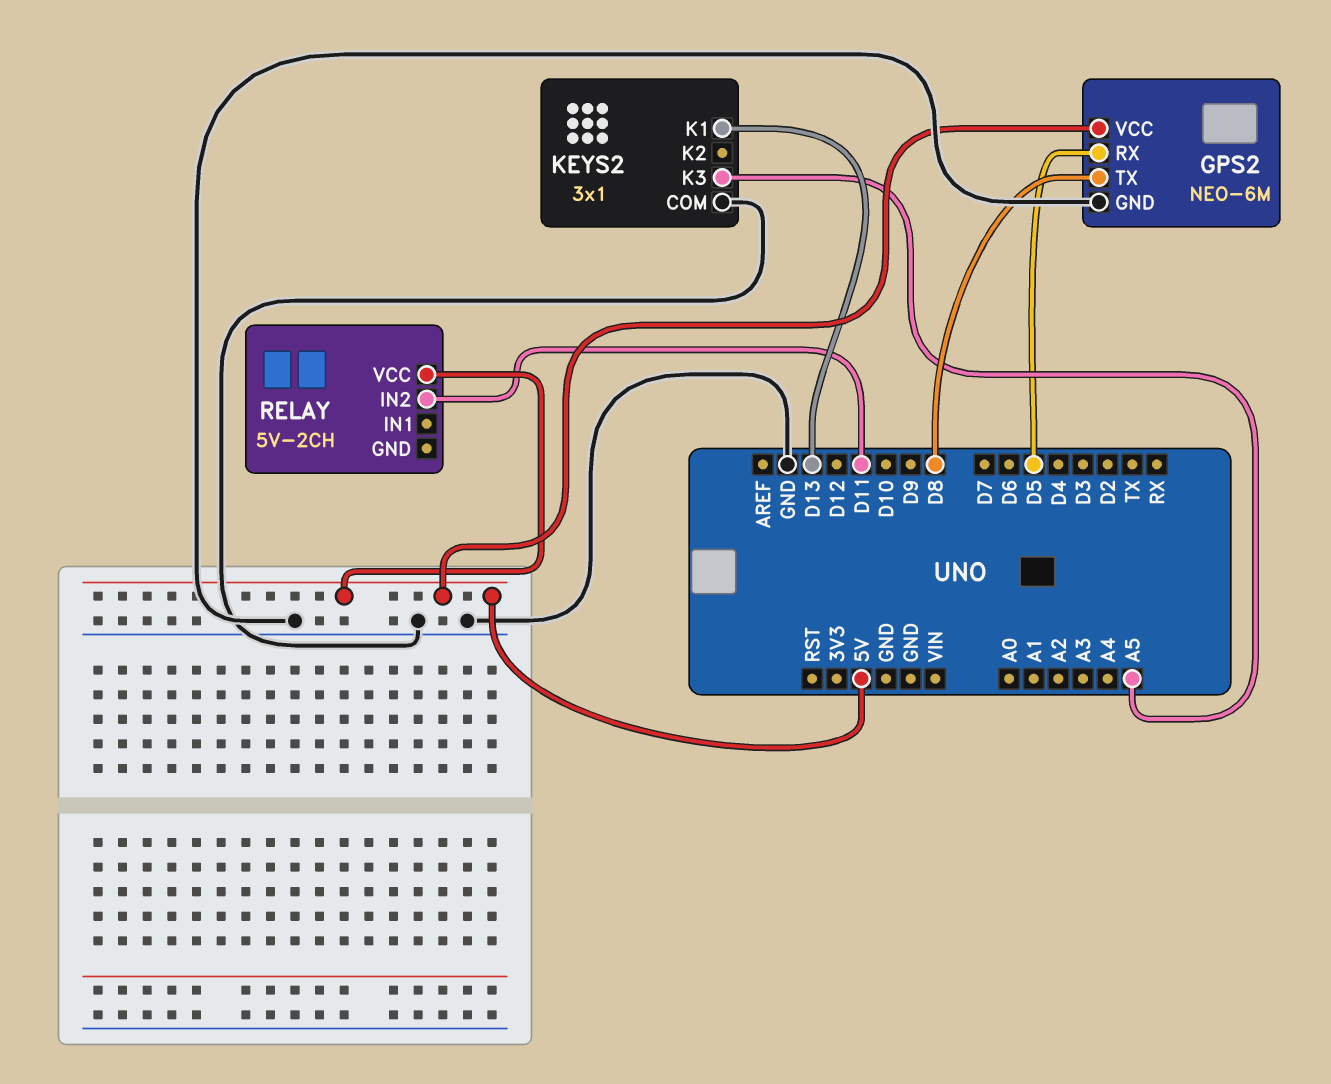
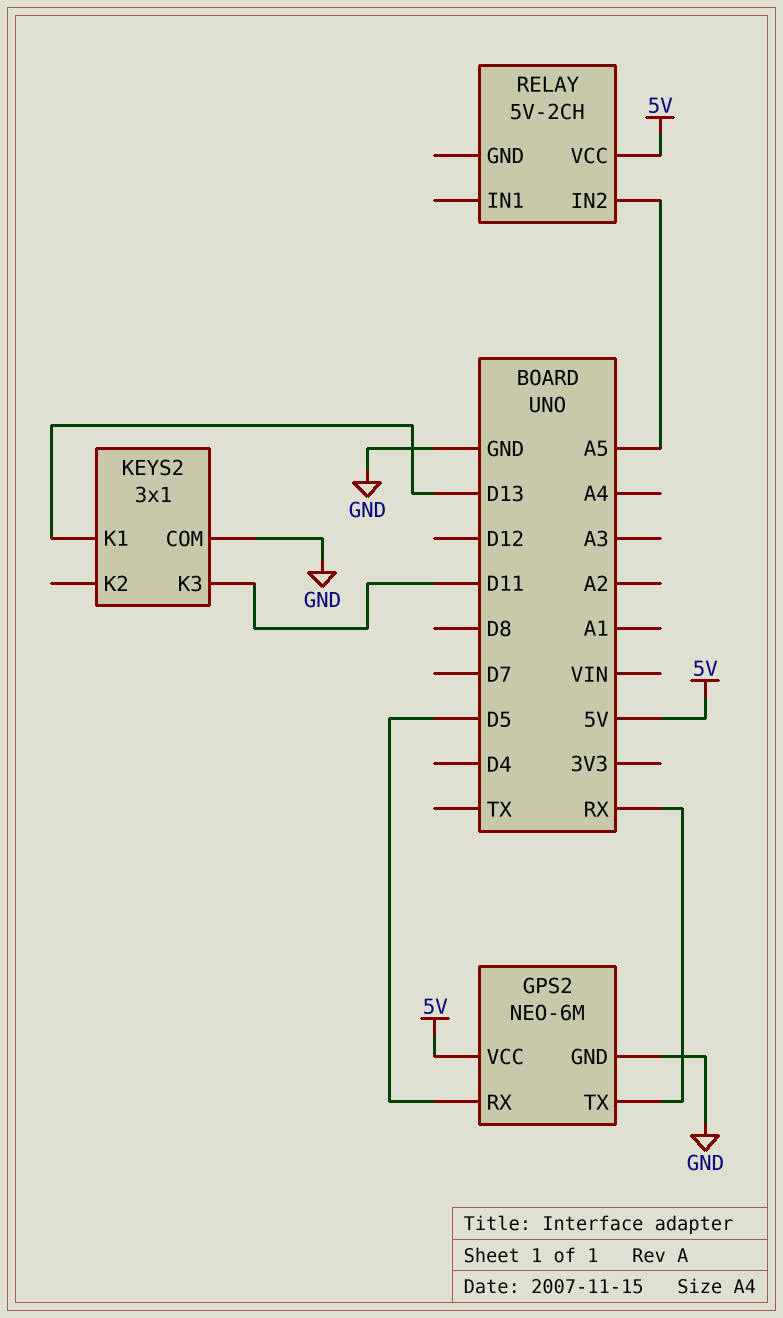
GPS2 pin TX: D8 -> RX
KEYS2 pin K3: A5 -> D11
RELAY pin IN2: D11 -> A5

